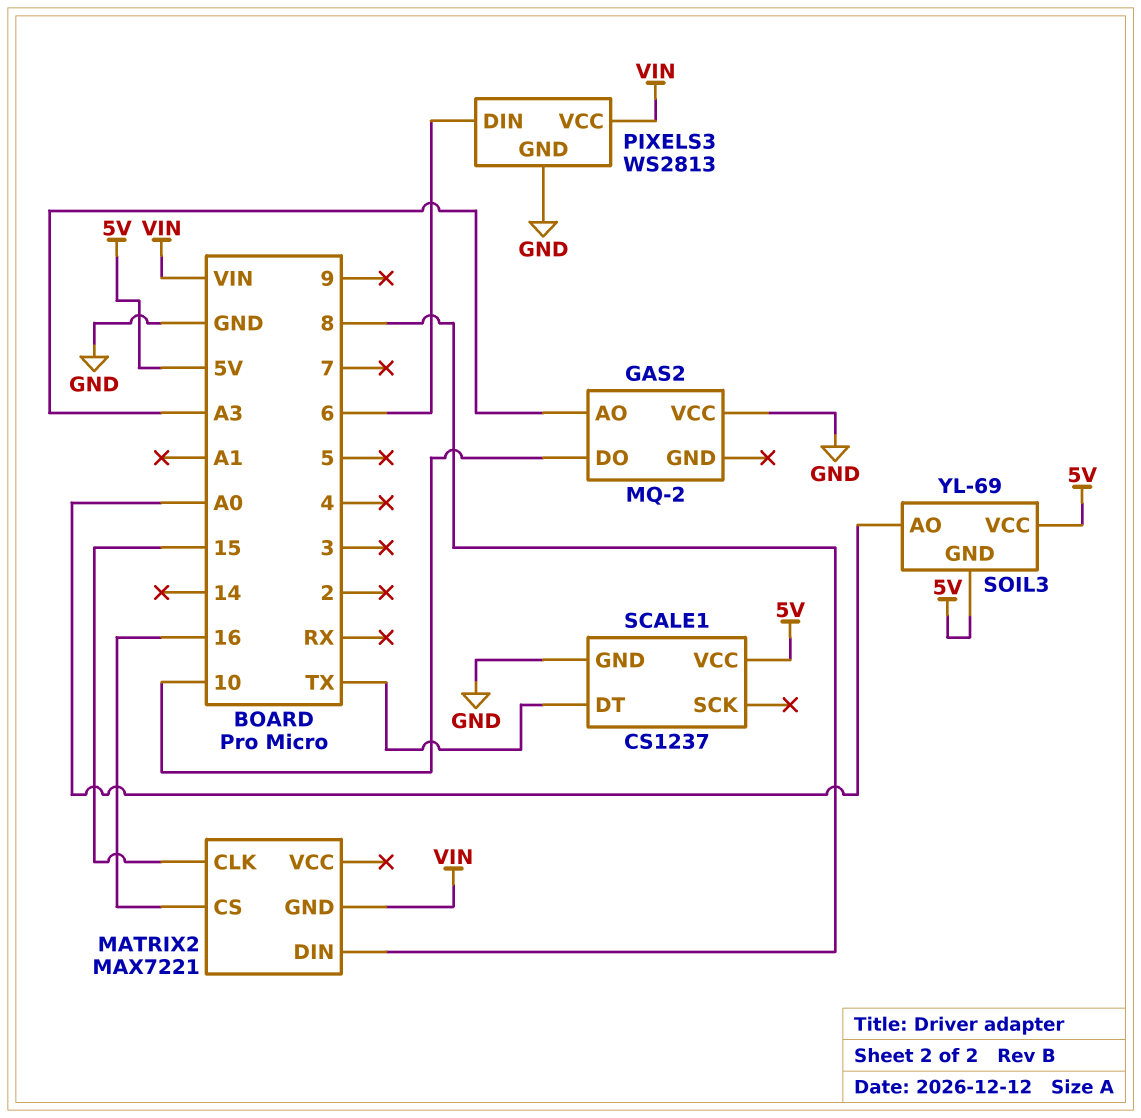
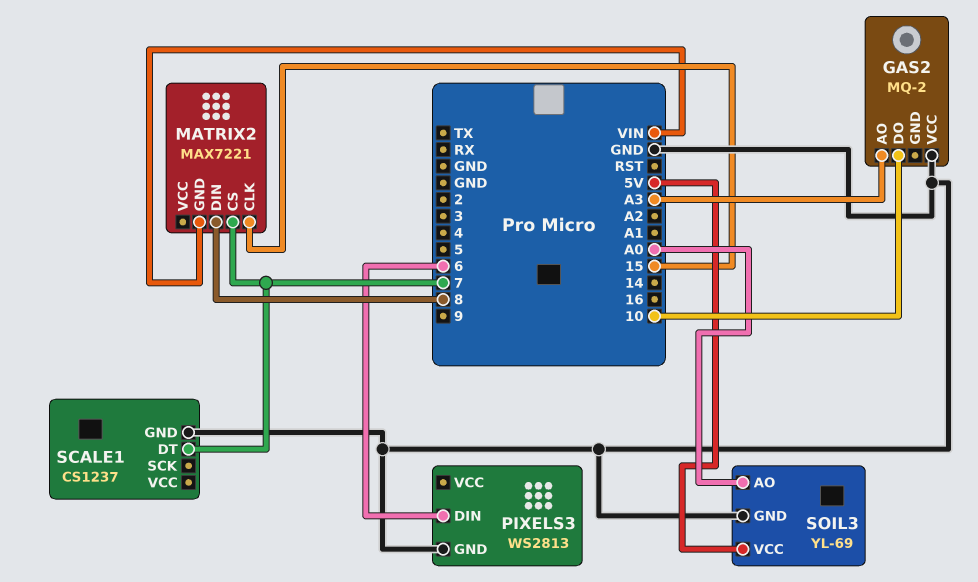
MATRIX2 pin CS: 16 -> 7
PIXELS3 pin VCC: VIN -> none
SCALE1 pin DT: TX -> 7
SCALE1 pin VCC: 5V -> none
SOIL3 pin GND: 5V -> GND

